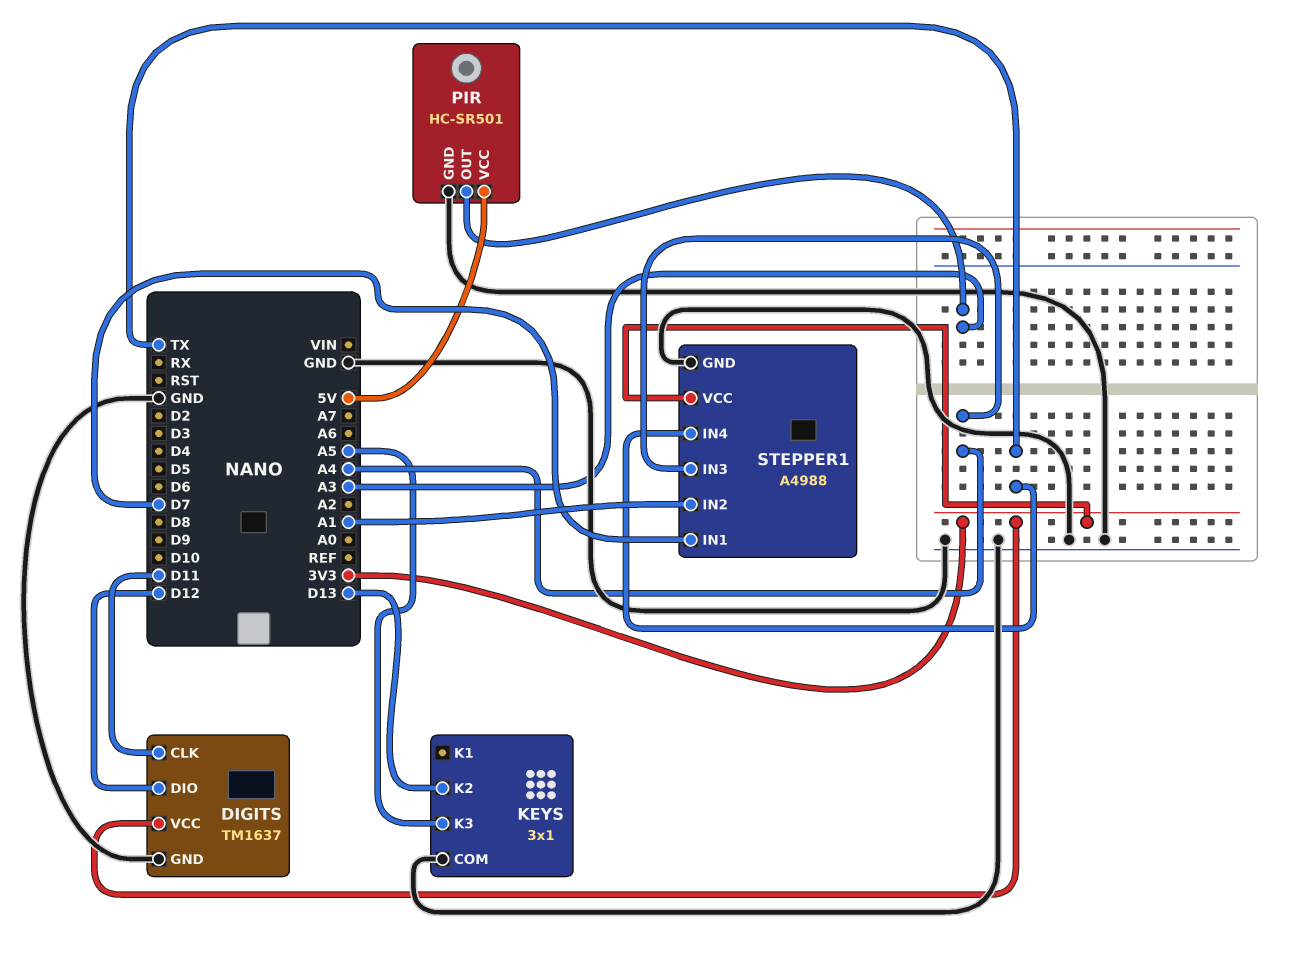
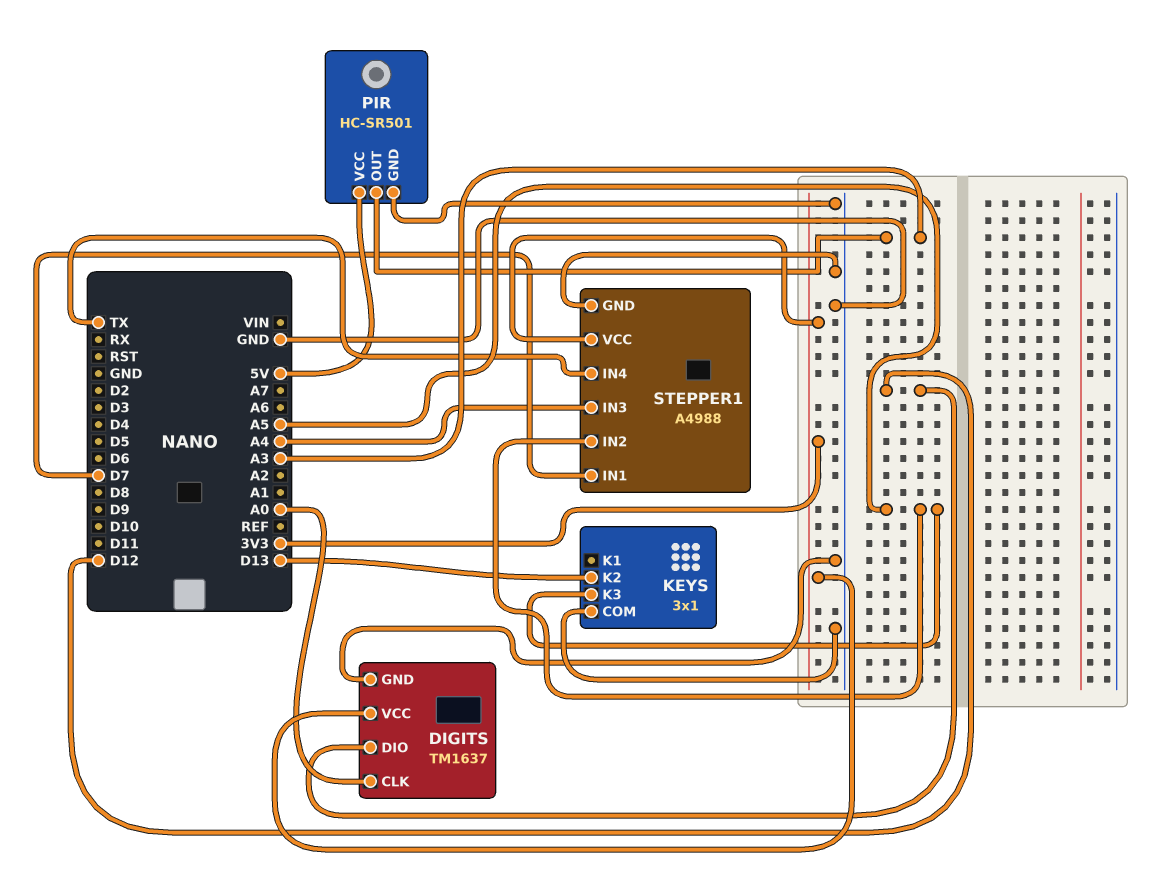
DIGITS pin CLK: D11 -> A0
STEPPER1 pin IN2: A1 -> A5

